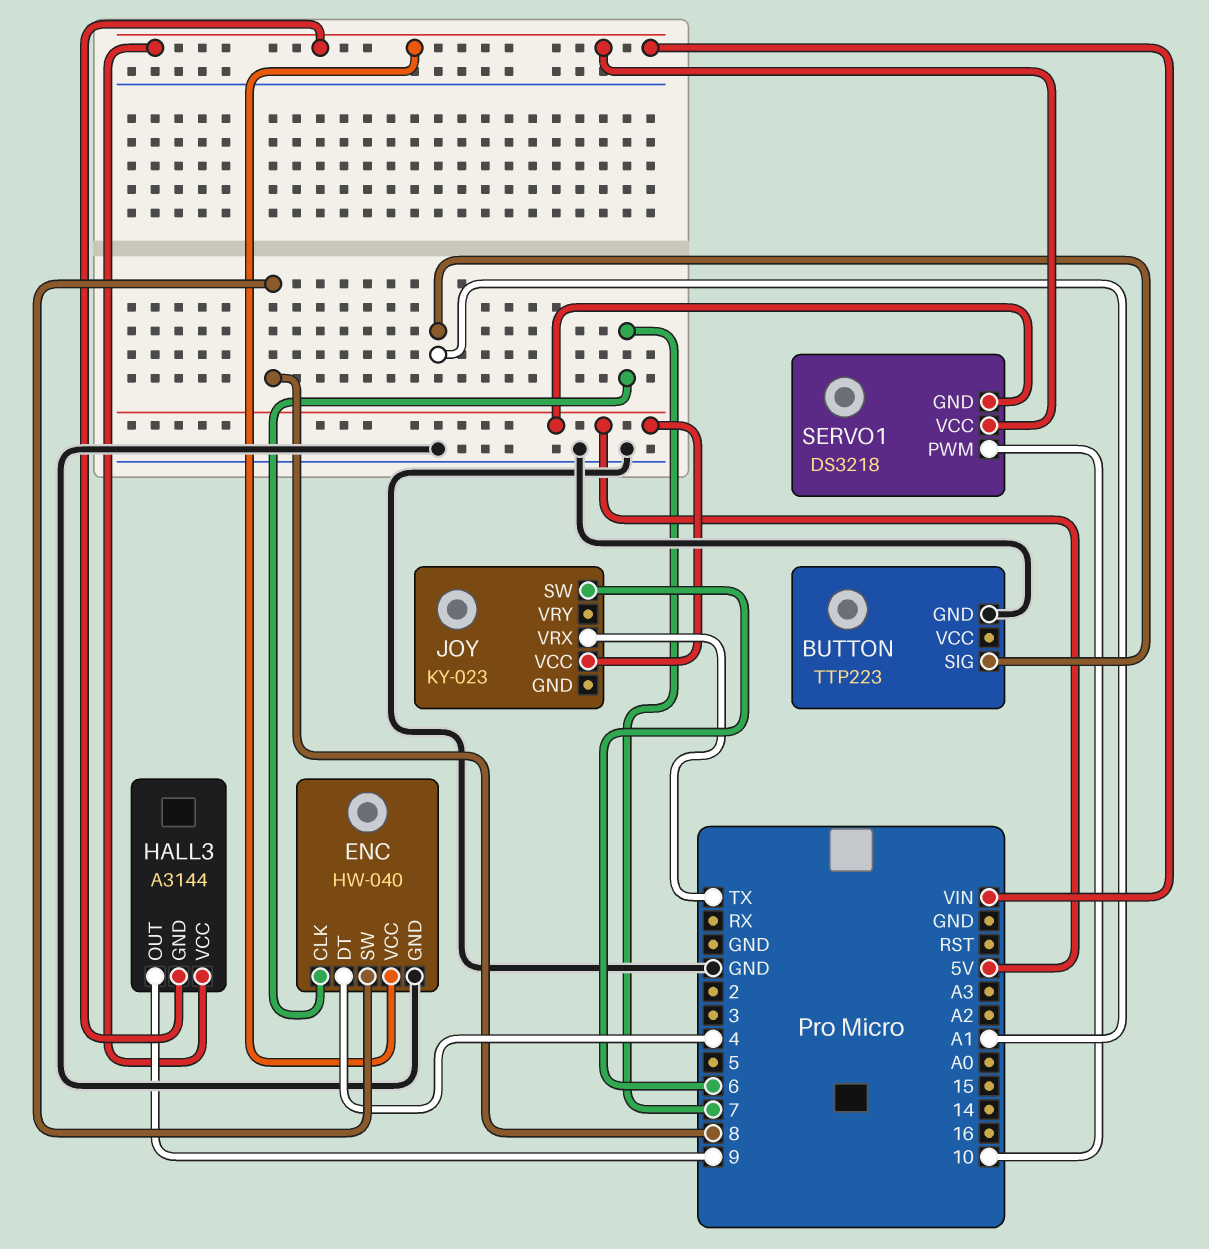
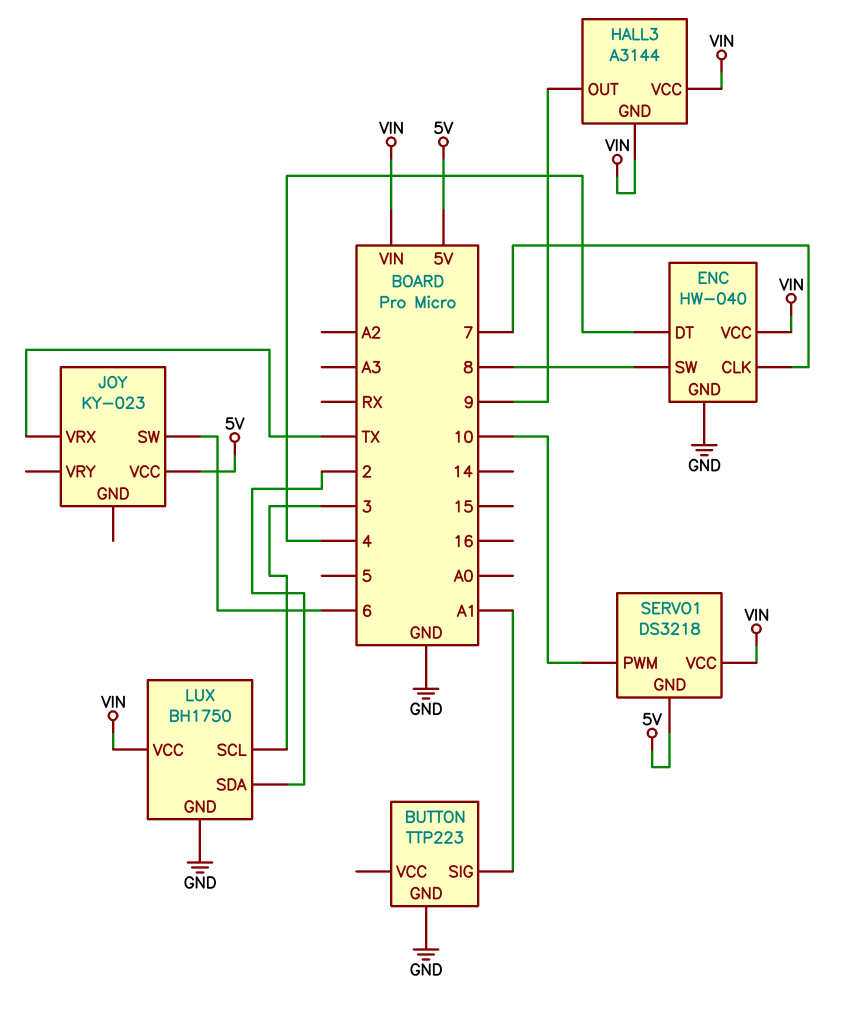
LUX: none -> BH1750
LUX pin GND: none -> GND
LUX pin SCL: none -> 3
LUX pin SDA: none -> 2
LUX pin VCC: none -> VIN

